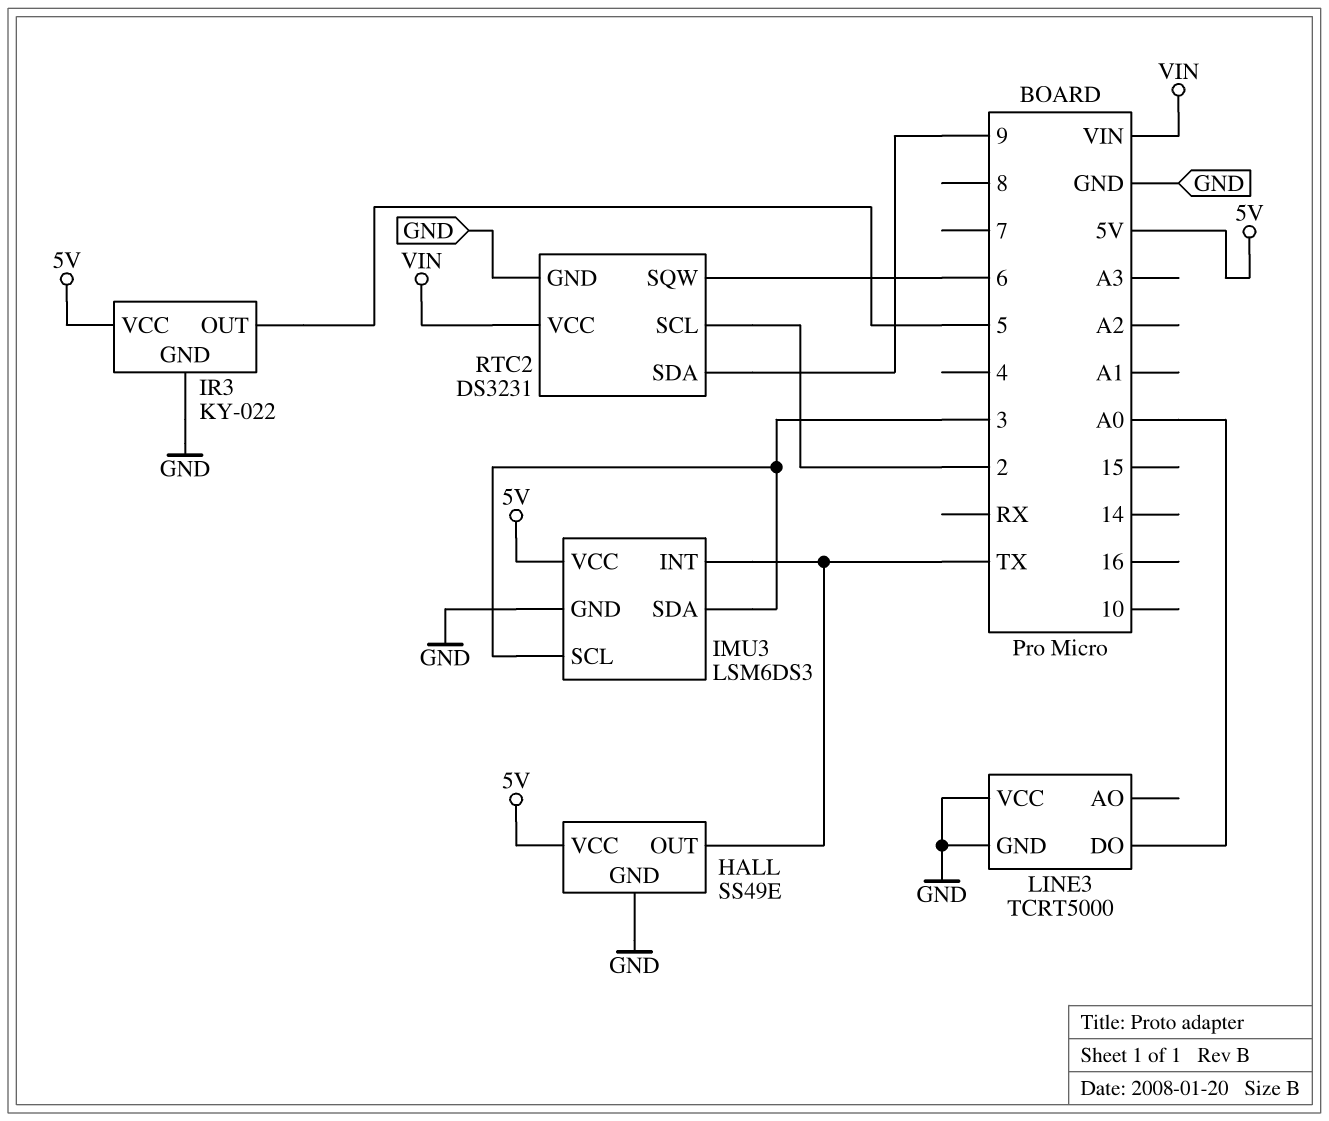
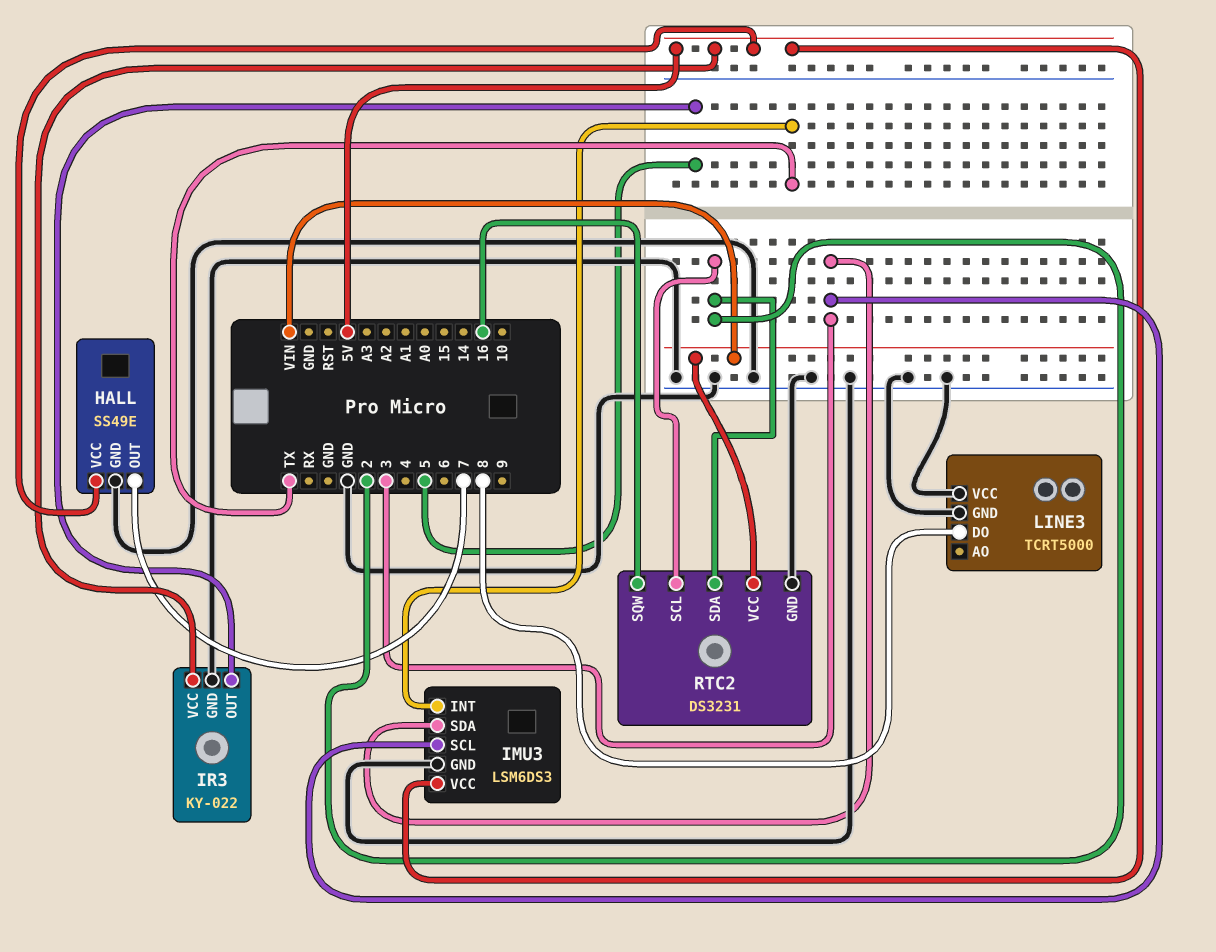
HALL pin OUT: TX -> 7
LINE3 pin DO: A0 -> 8
RTC2 pin SDA: 9 -> 2
RTC2 pin SQW: 6 -> 16

